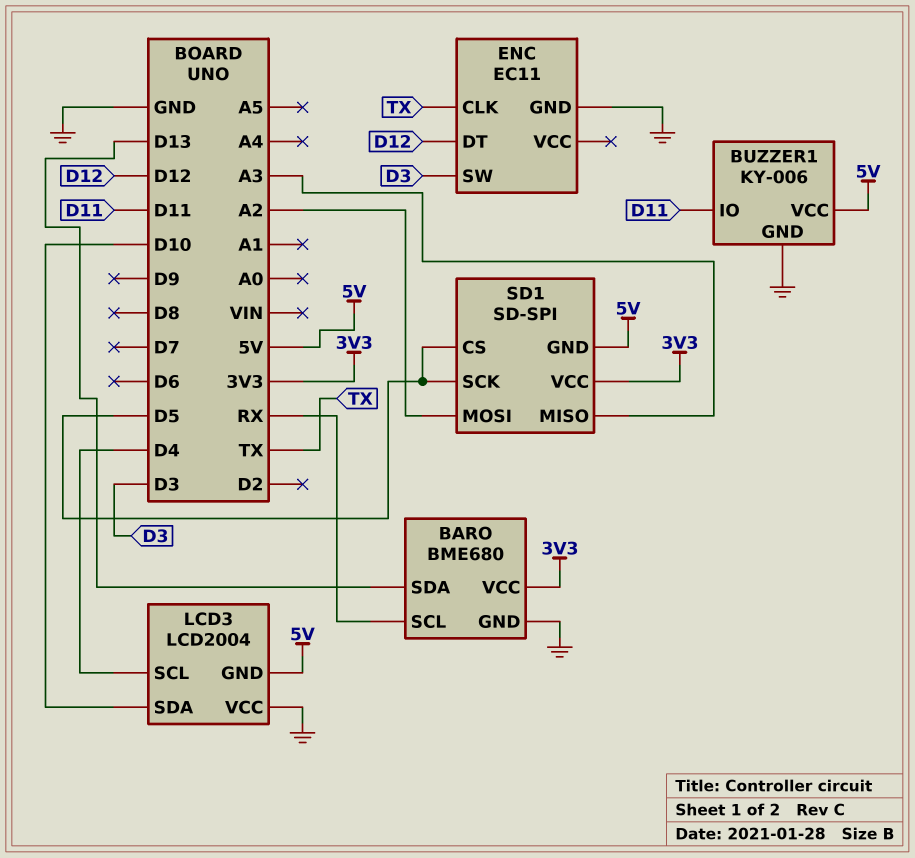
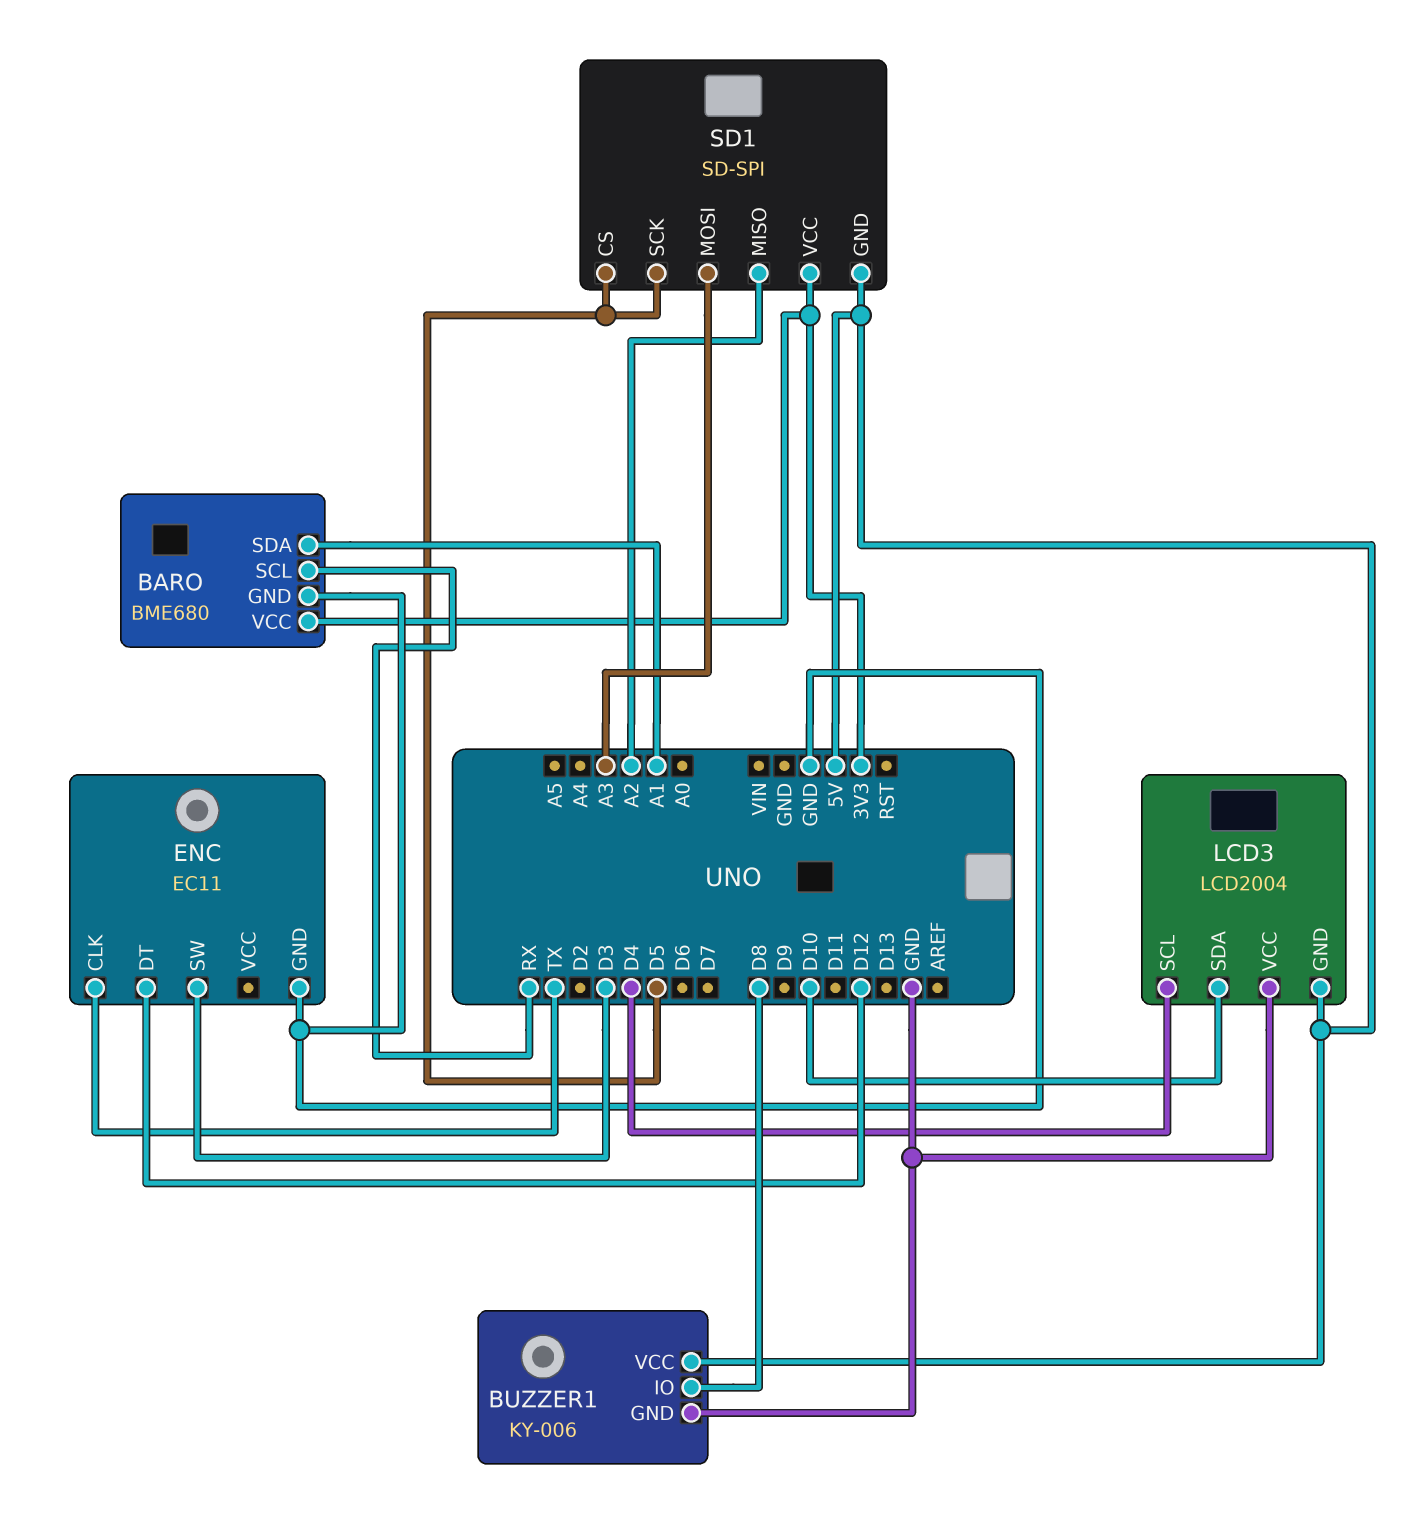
BARO pin SDA: D13 -> A1
BUZZER1 pin IO: D11 -> D8
SD1 pin MISO: A3 -> A2
SD1 pin MOSI: A2 -> A3

